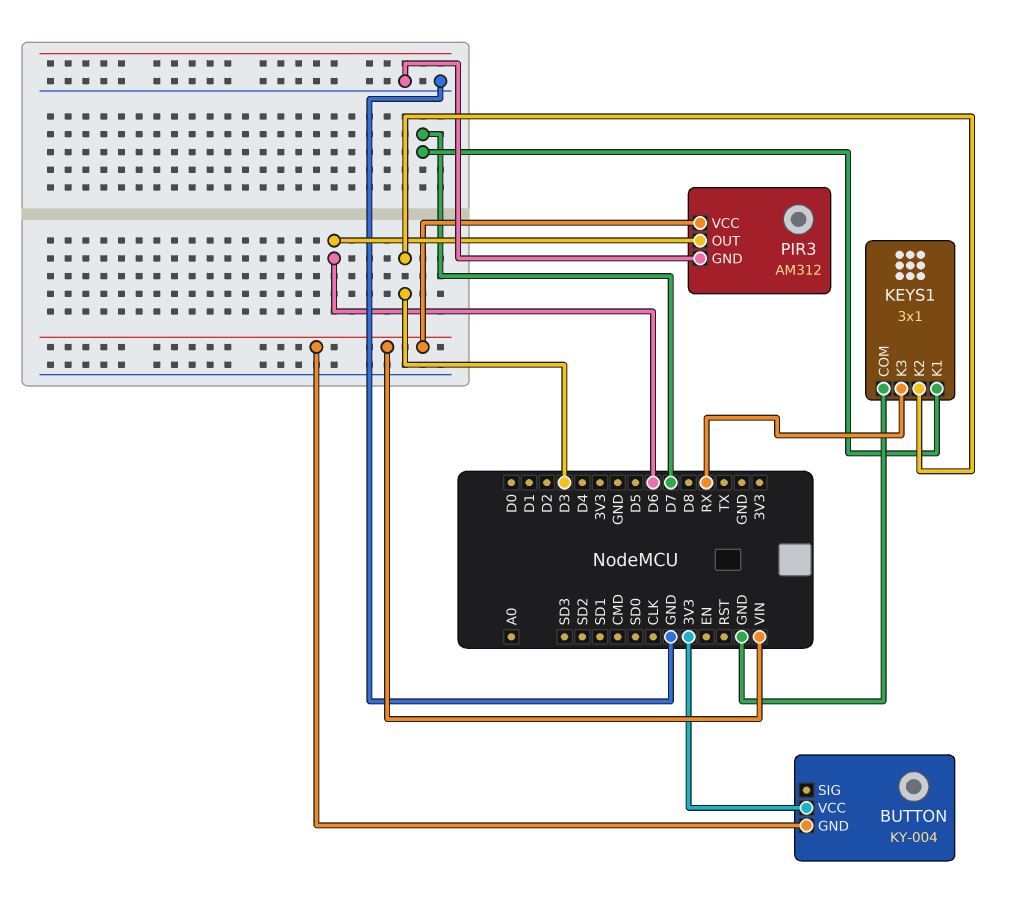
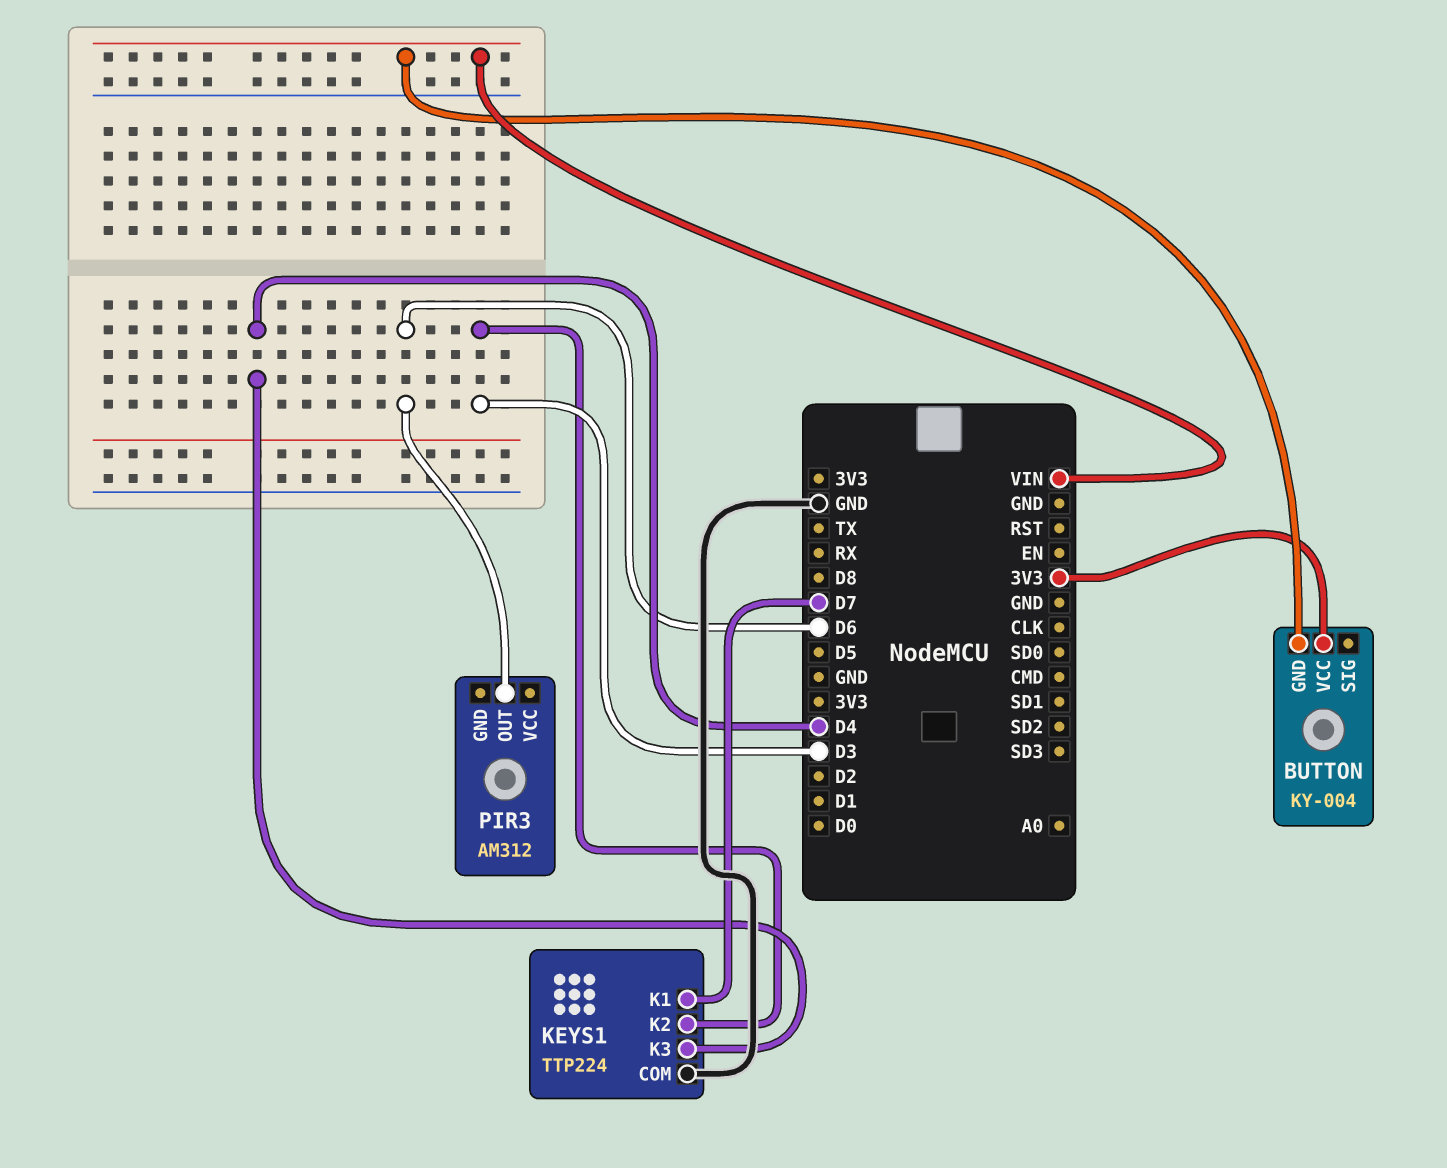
KEYS1: 3x1 -> TTP224
KEYS1 pin K3: RX -> D4
PIR3 pin GND: GND -> none
PIR3 pin VCC: VIN -> none

